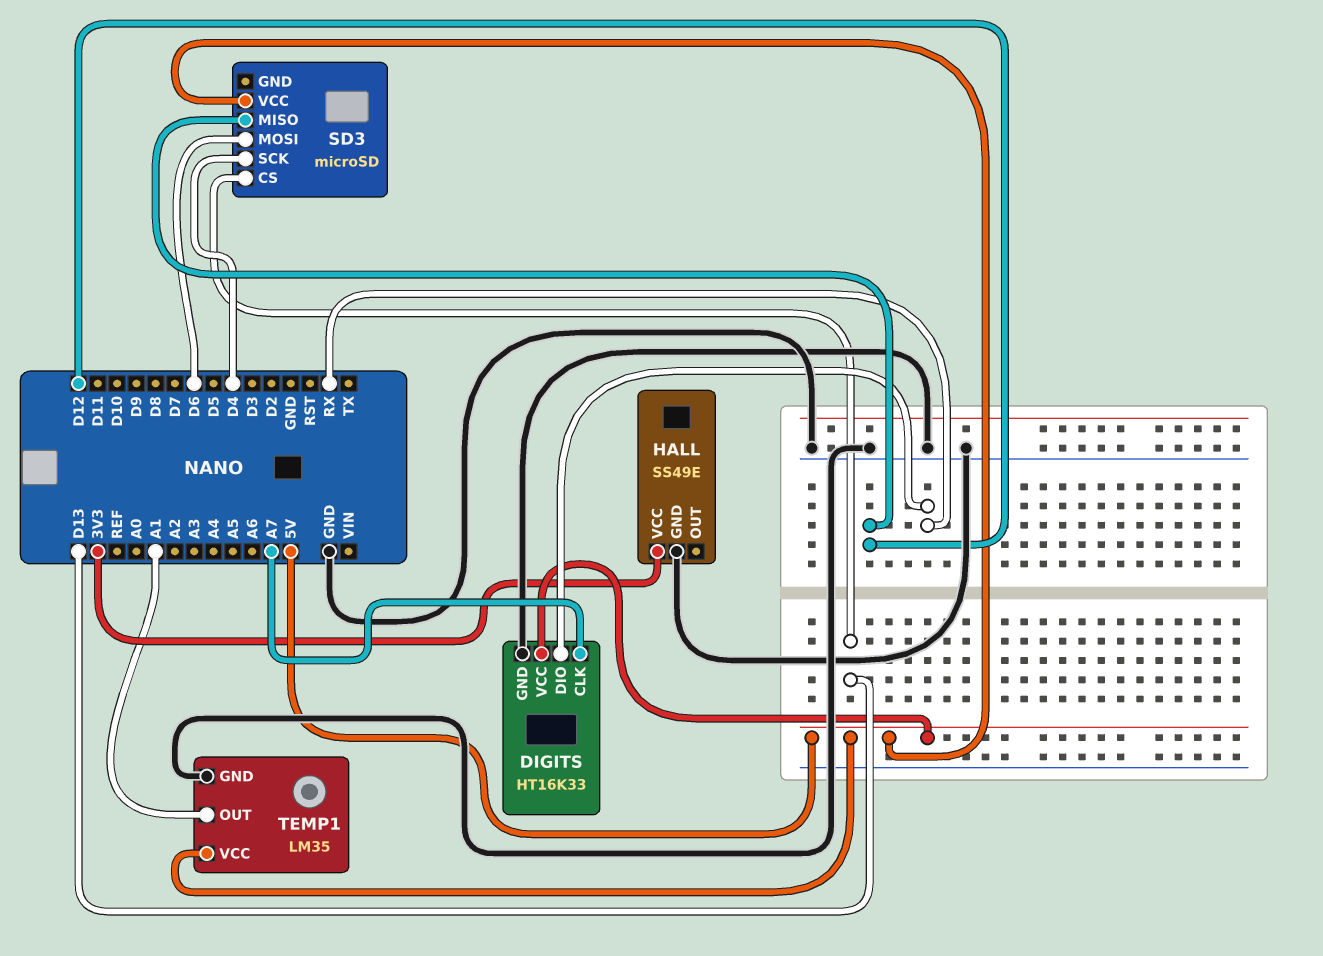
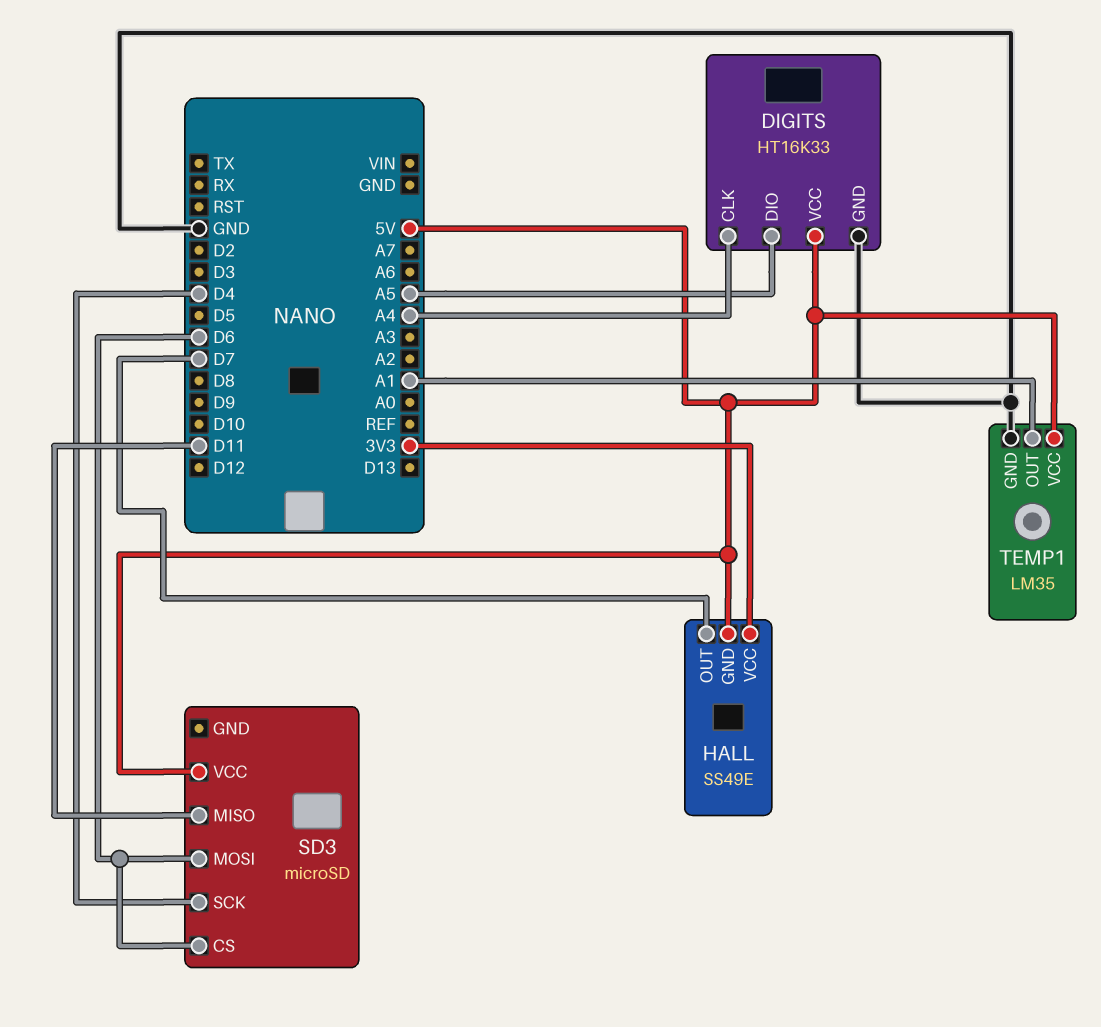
DIGITS pin CLK: A7 -> A4
DIGITS pin DIO: RX -> A5
HALL pin GND: GND -> 5V
HALL pin OUT: none -> D7
SD3 pin CS: D13 -> D6
SD3 pin MISO: D12 -> D11

